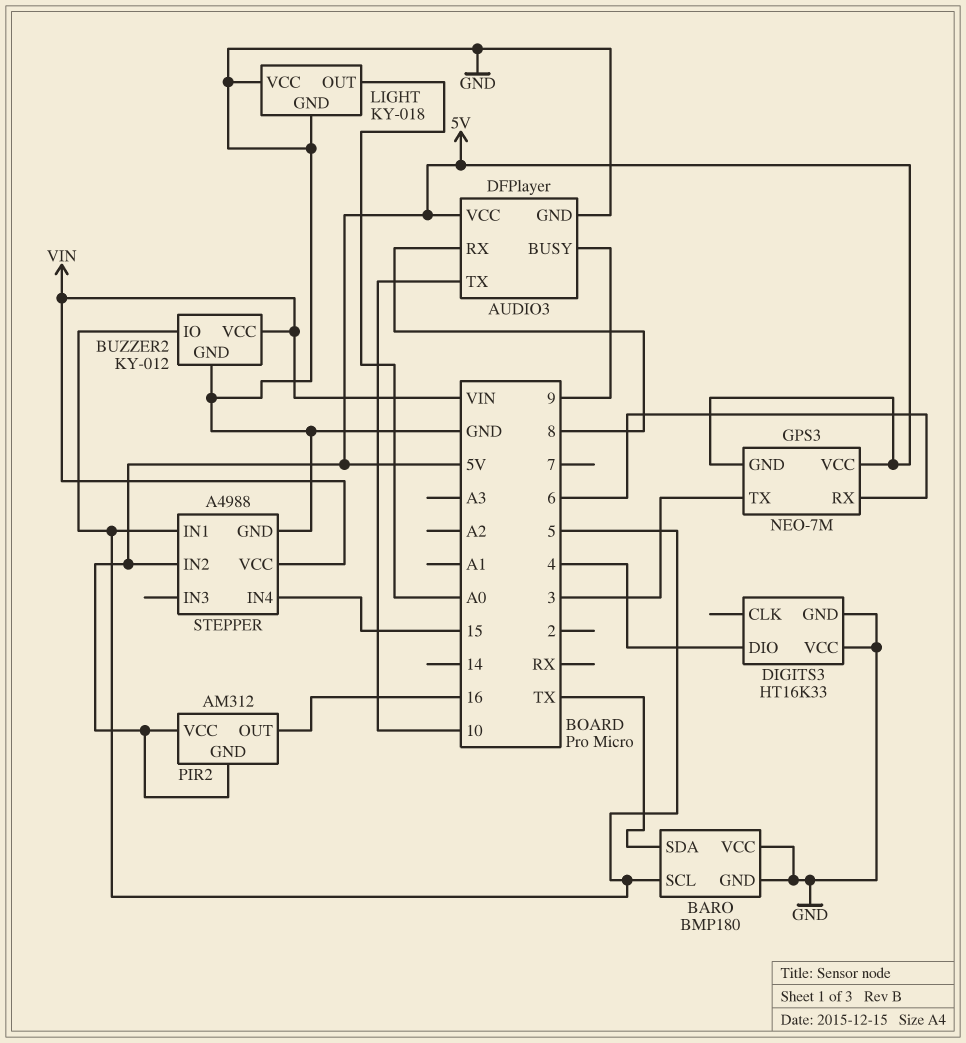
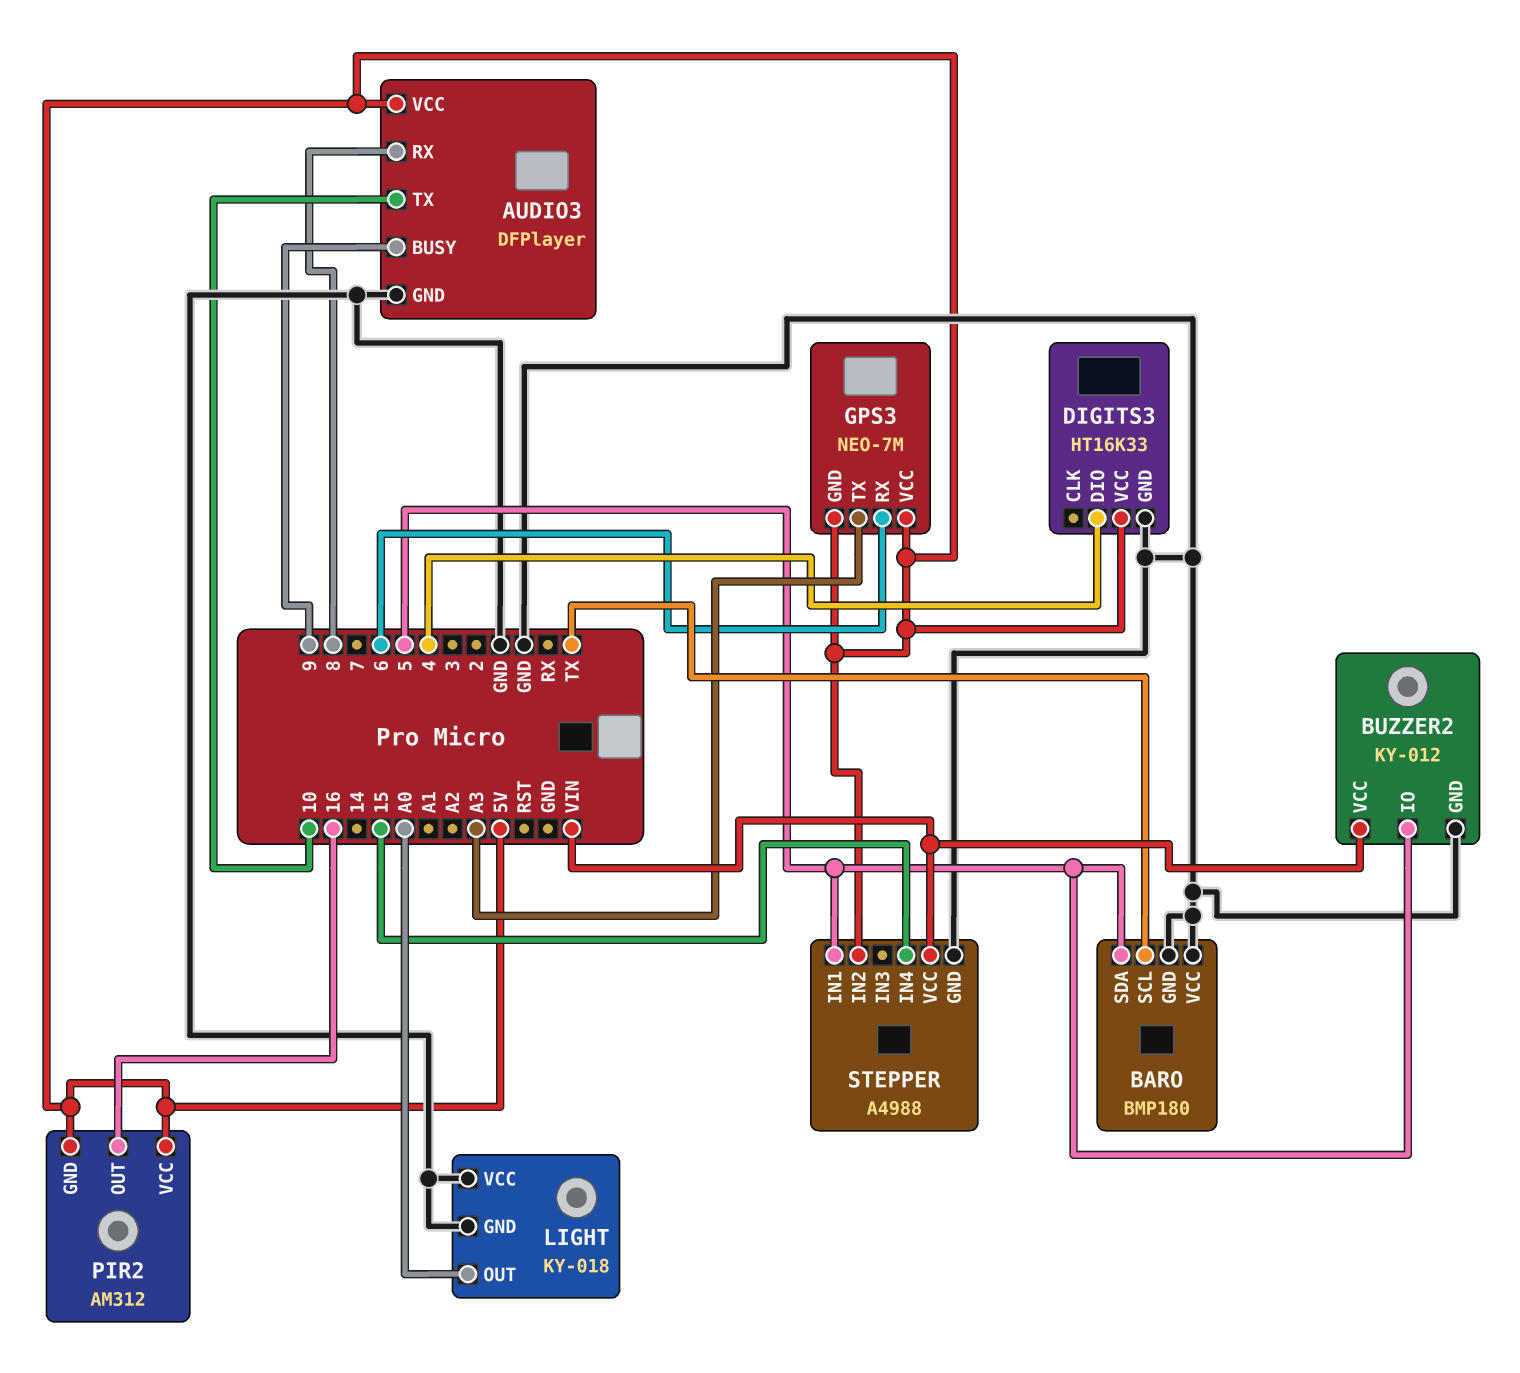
BARO pin SCL: 5 -> TX
BARO pin SDA: TX -> 5
DIGITS3 pin VCC: GND -> 5V
GPS3 pin TX: 3 -> A3

